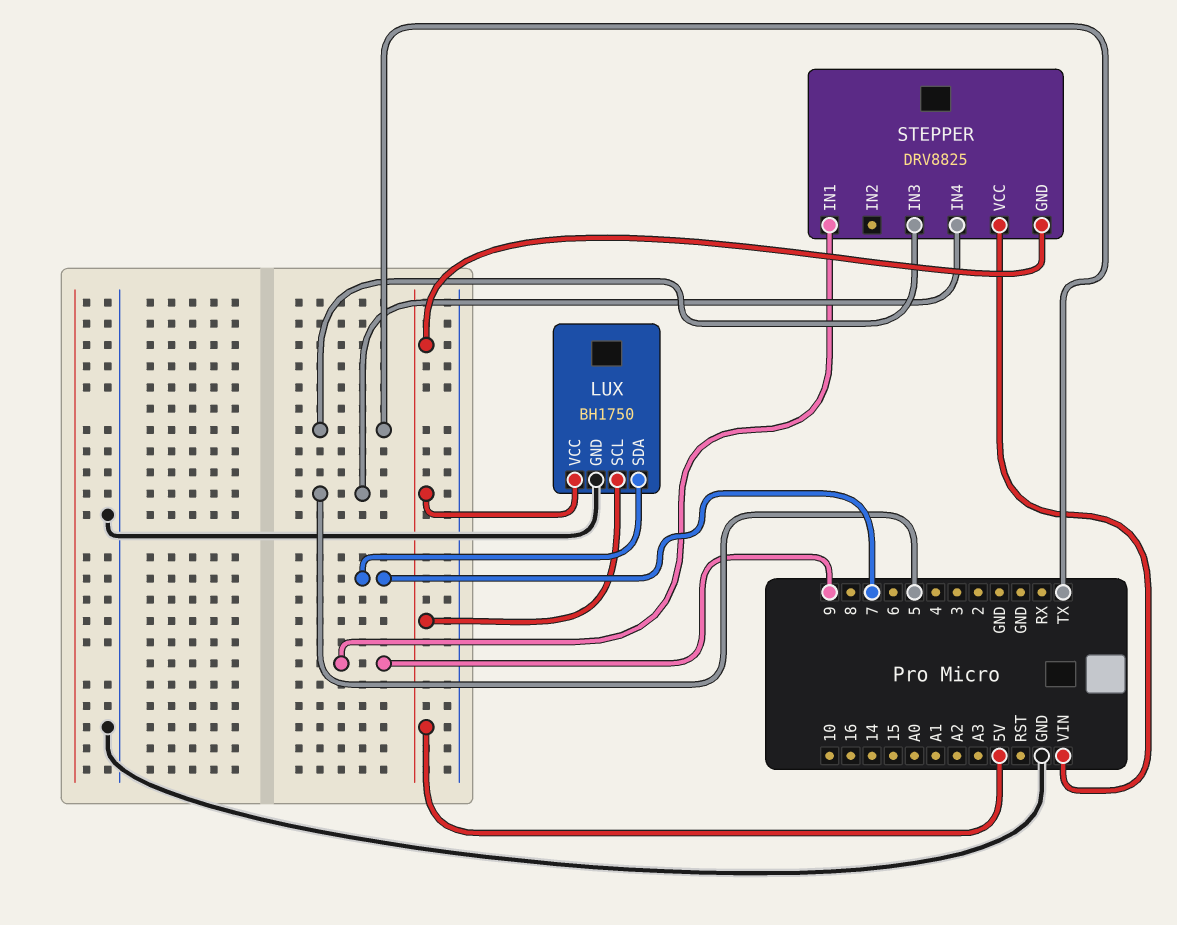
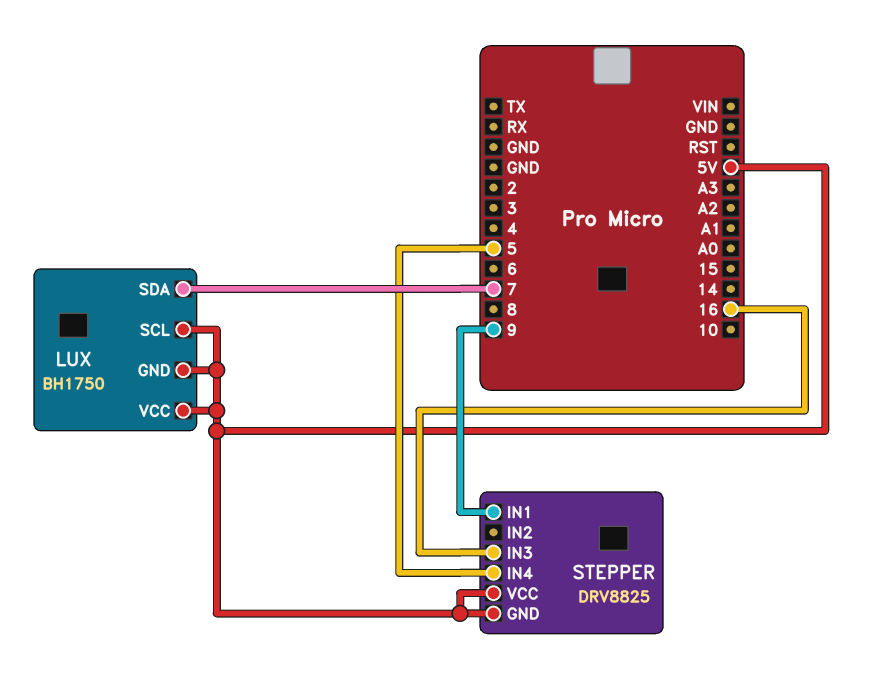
LUX pin GND: GND -> 5V
STEPPER pin IN3: TX -> 16
STEPPER pin VCC: VIN -> 5V

